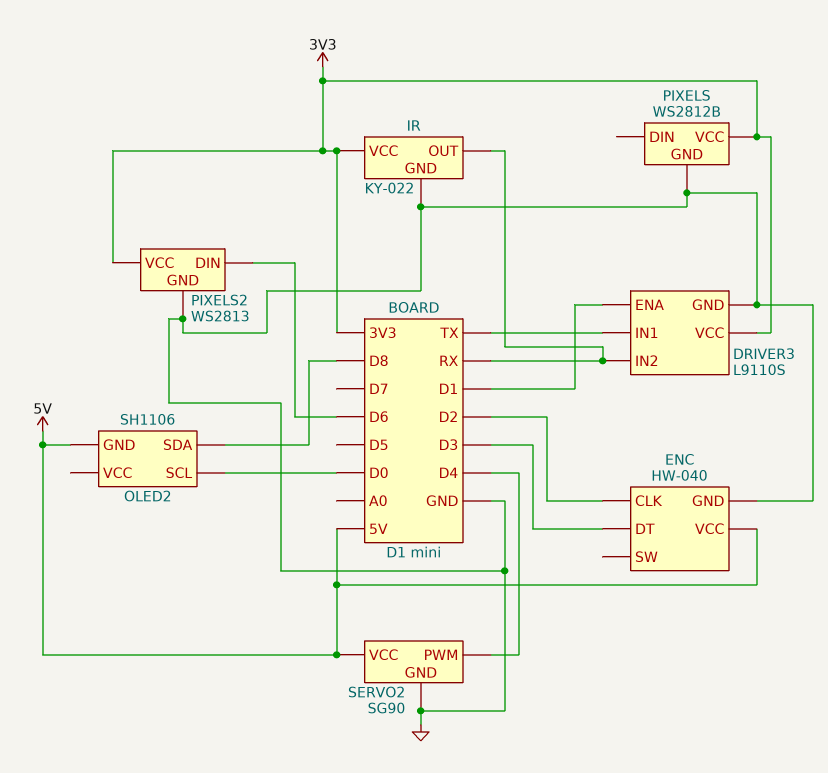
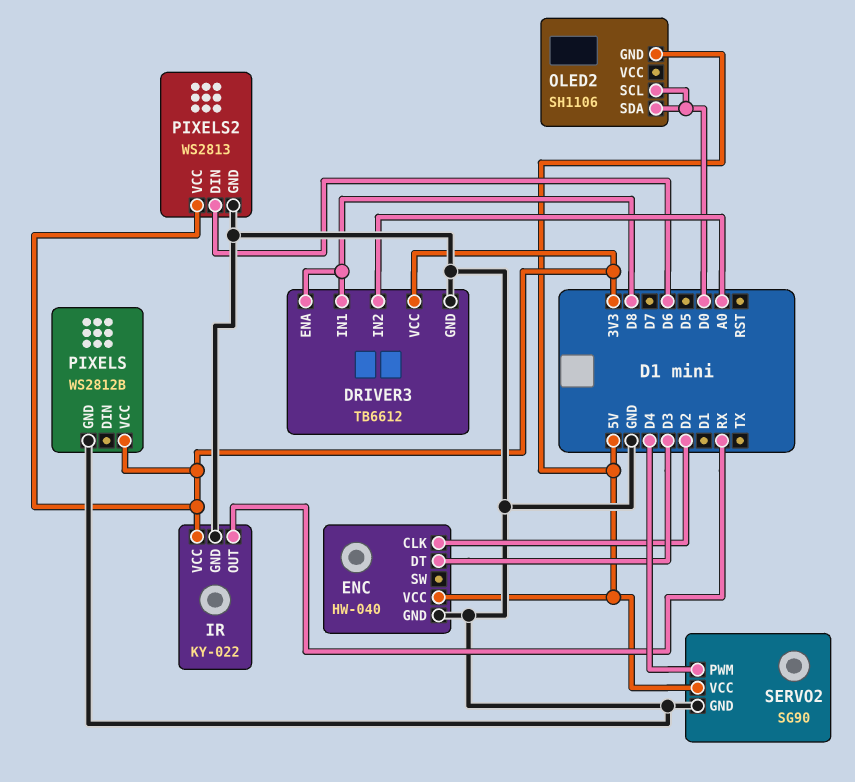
DRIVER3: L9110S -> TB6612
DRIVER3 pin ENA: D1 -> D8
DRIVER3 pin IN1: TX -> D8
DRIVER3 pin IN2: RX -> A0
OLED2 pin SDA: D8 -> D0

